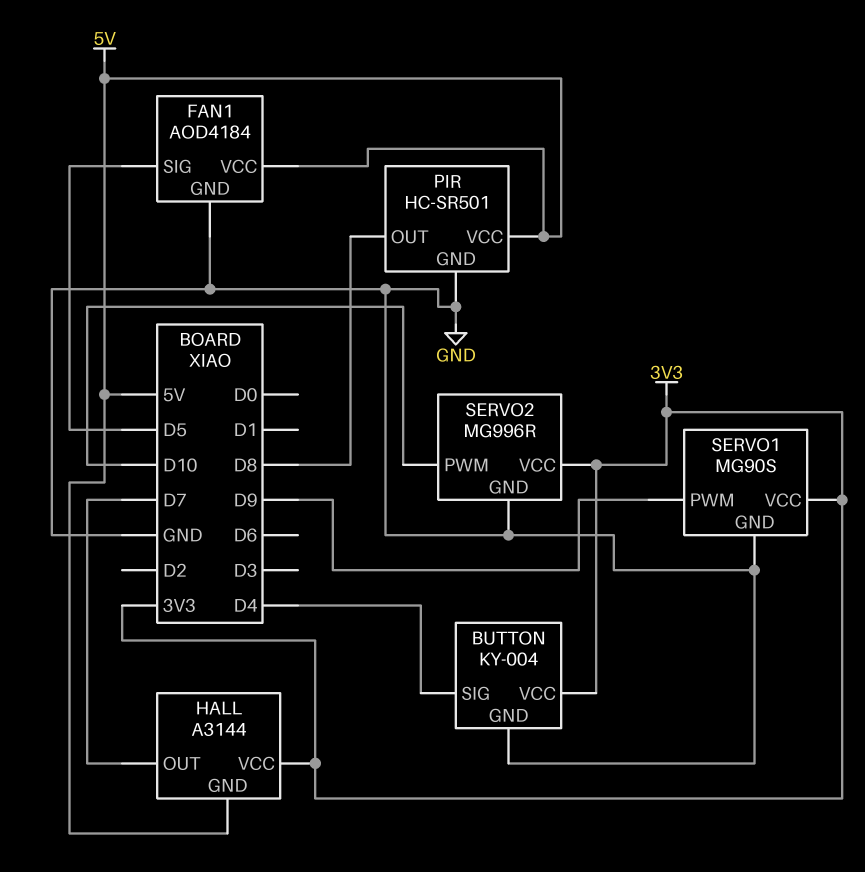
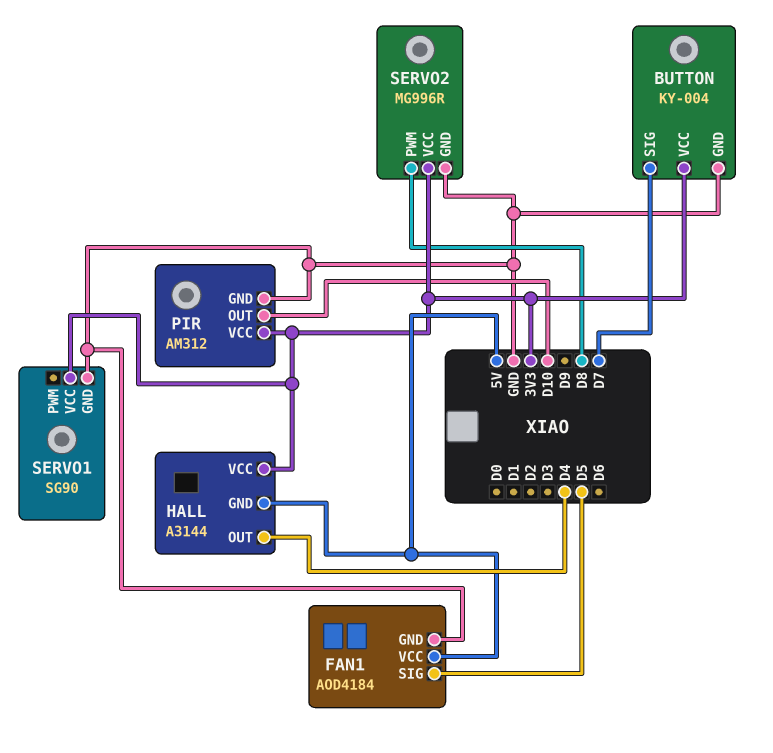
BUTTON pin SIG: D4 -> D7
HALL pin OUT: D7 -> D4
PIR: HC-SR501 -> AM312
PIR pin OUT: D8 -> D10
PIR pin VCC: 5V -> 3V3
SERVO1: MG90S -> SG90
SERVO1 pin PWM: D9 -> none
SERVO2 pin PWM: D10 -> D8

